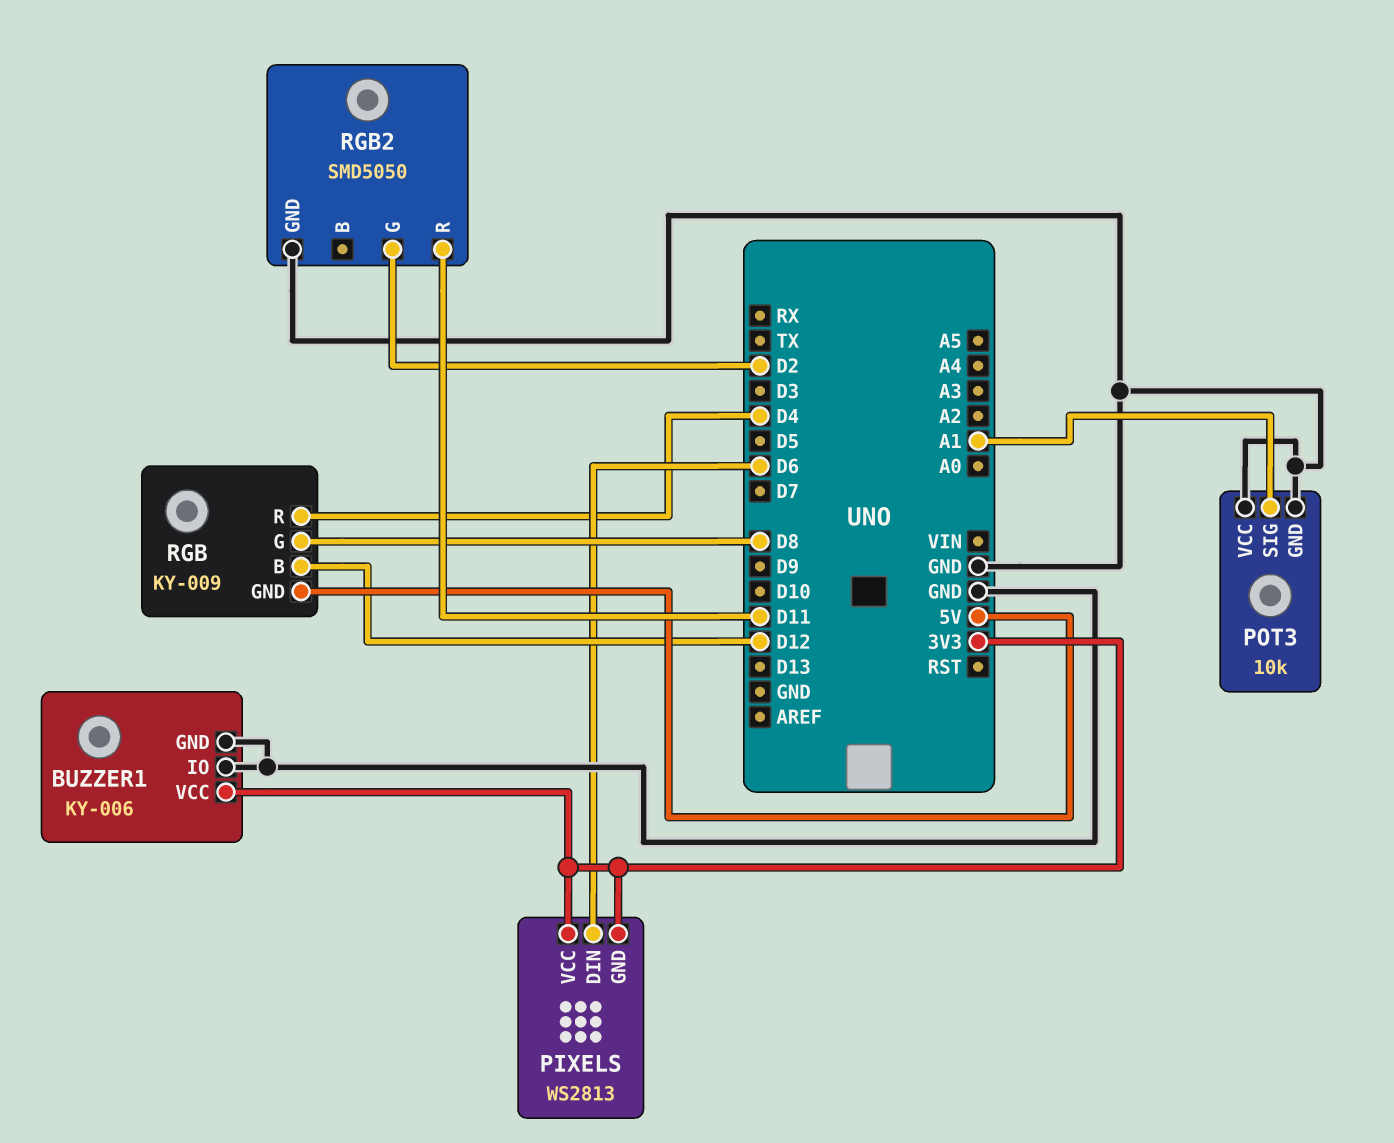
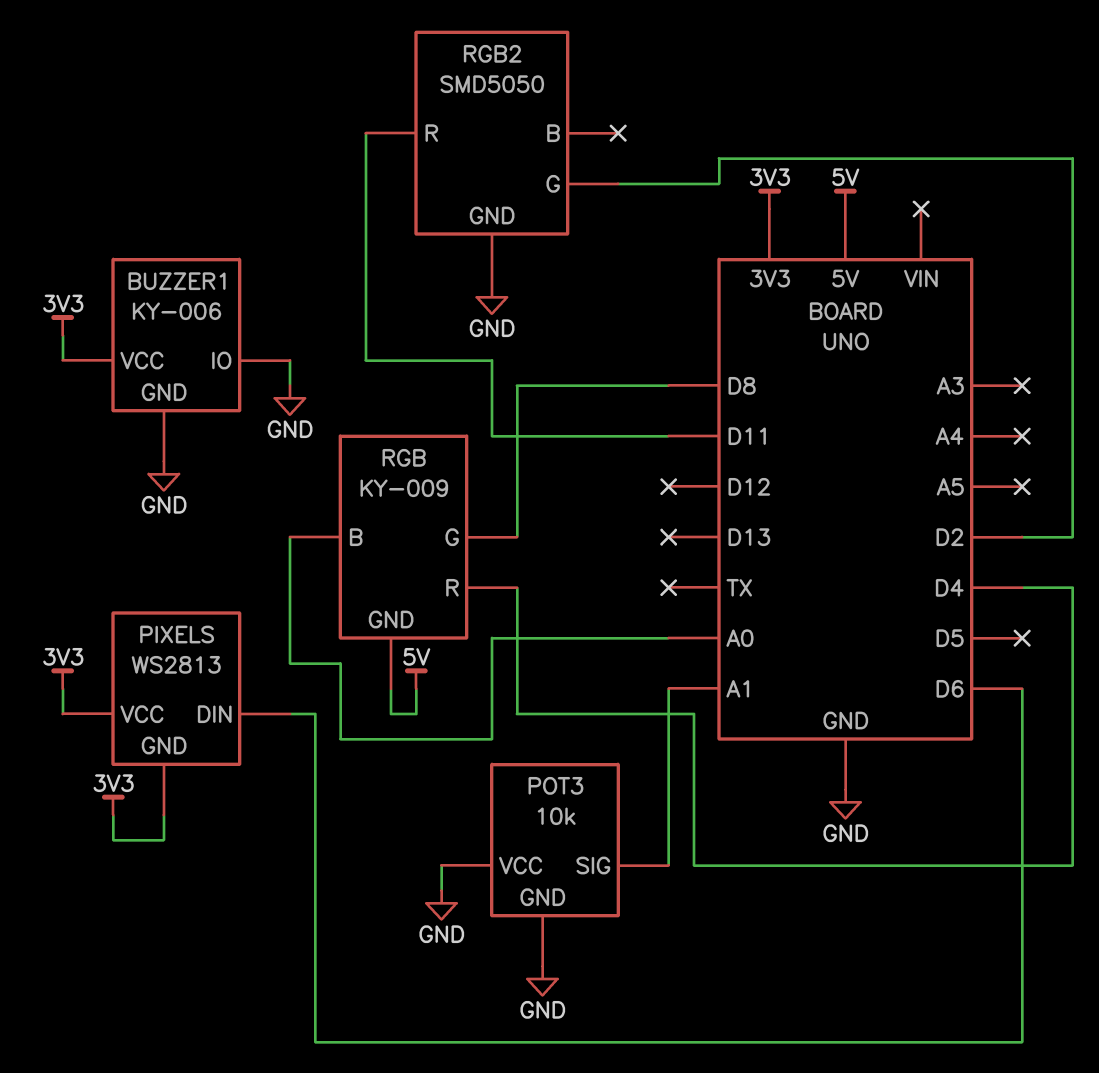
RGB pin B: D12 -> A0

